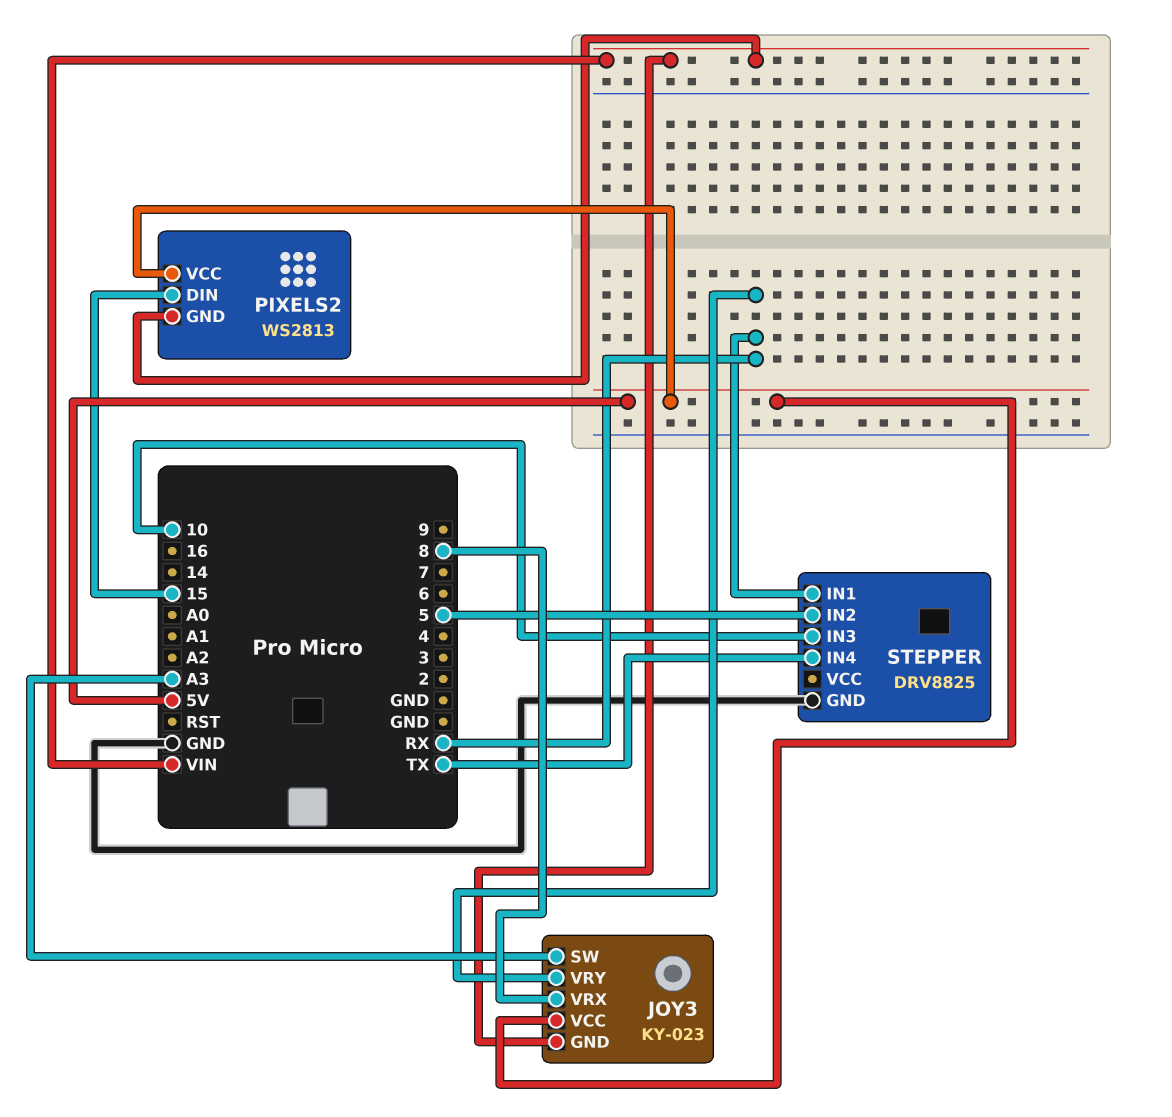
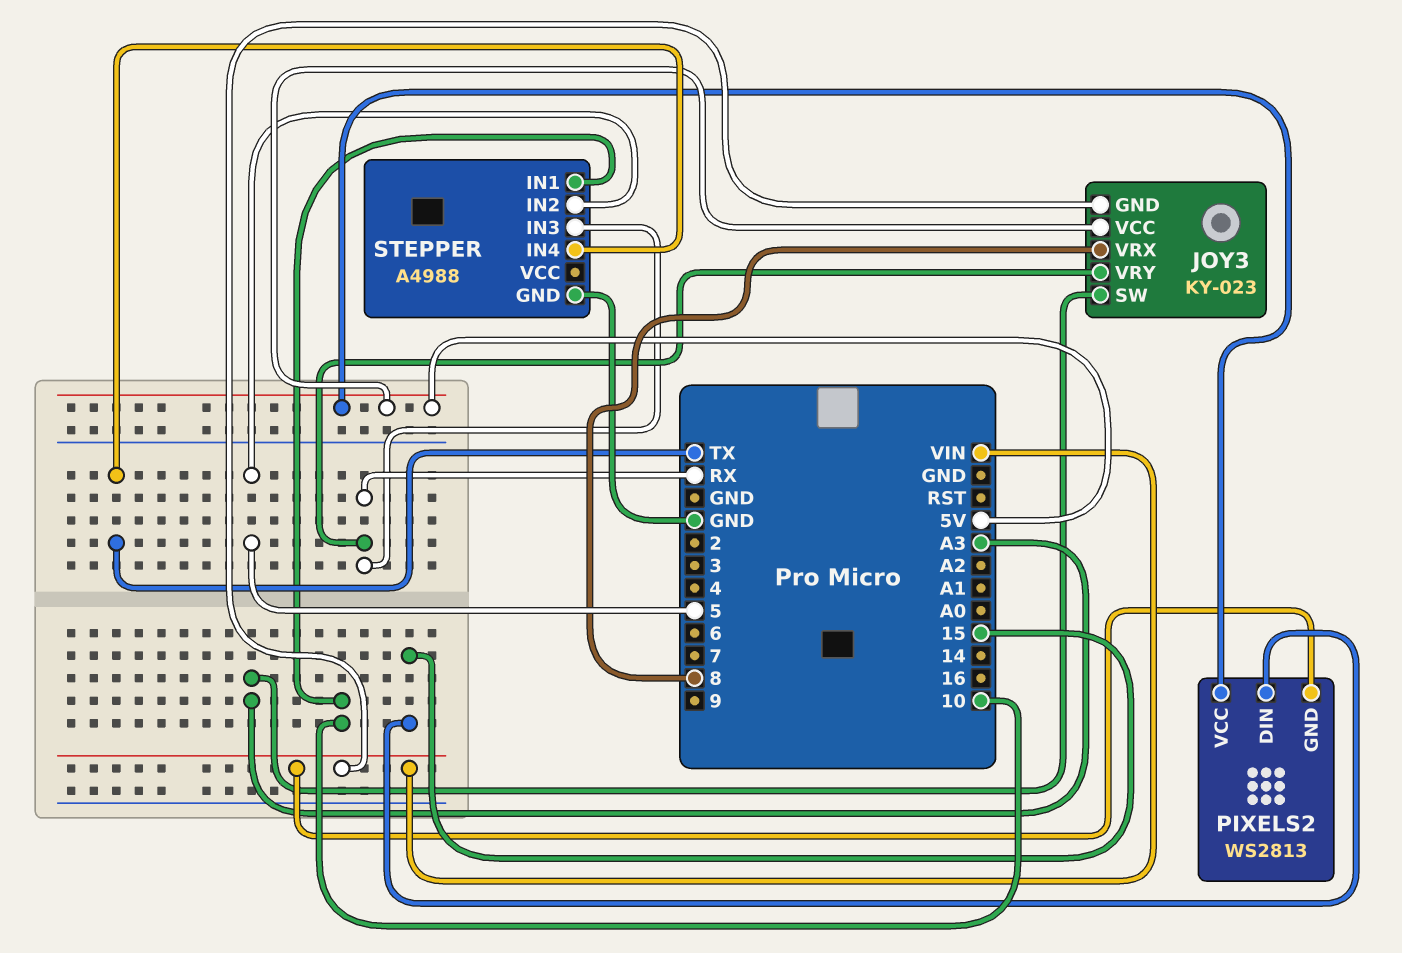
STEPPER: DRV8825 -> A4988
STEPPER pin IN1: RX -> 10
STEPPER pin IN3: 10 -> RX

